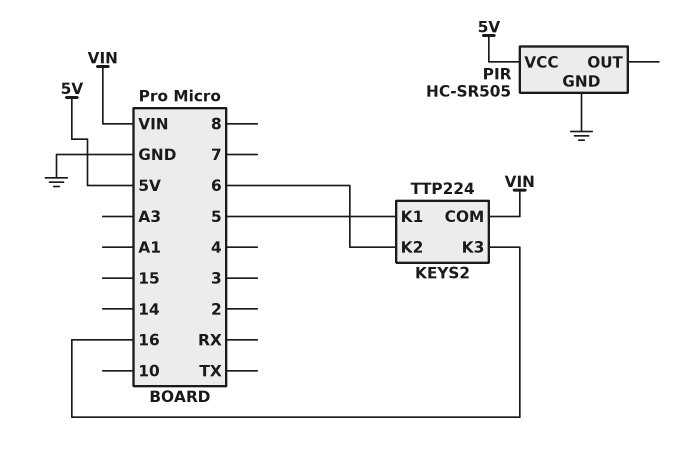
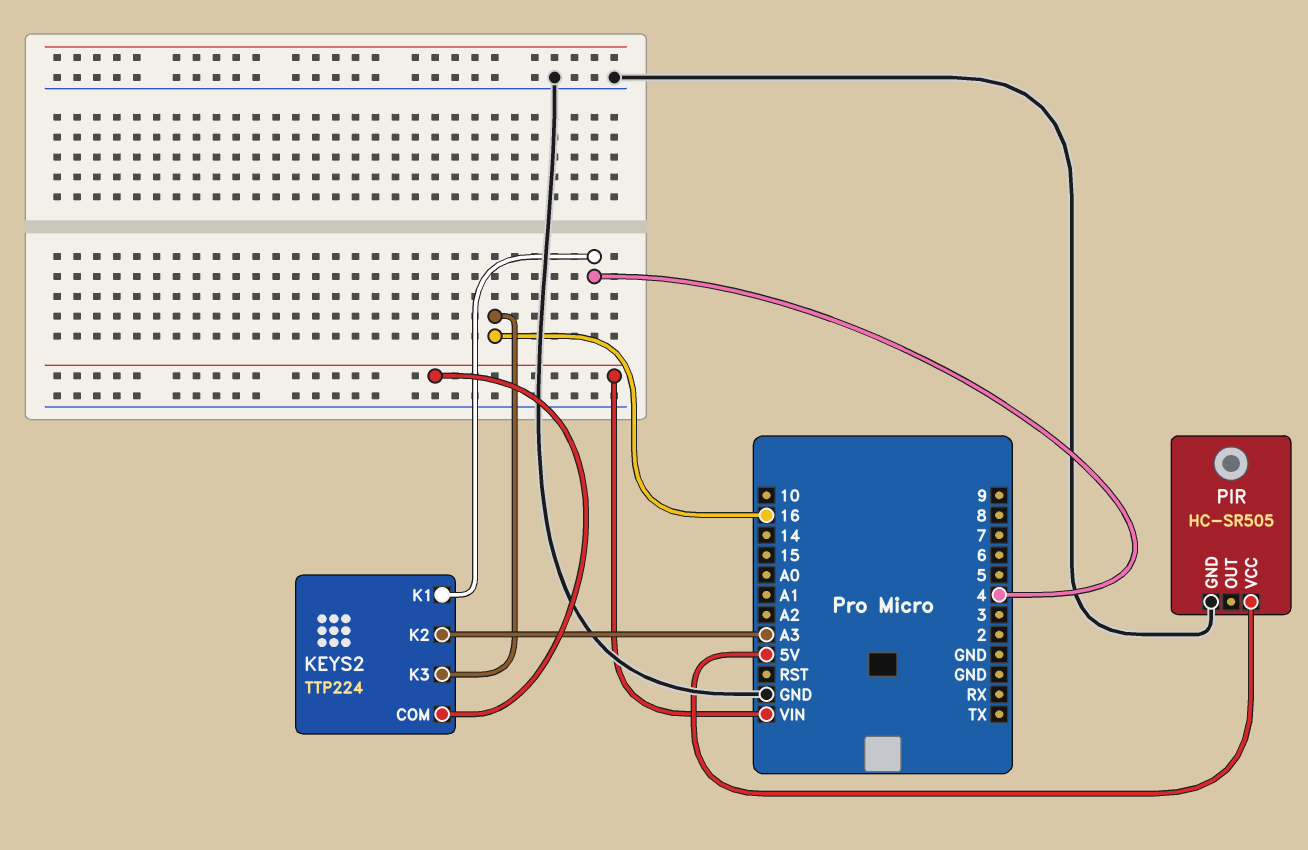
KEYS2 pin K1: 5 -> 4
KEYS2 pin K2: 6 -> A3

